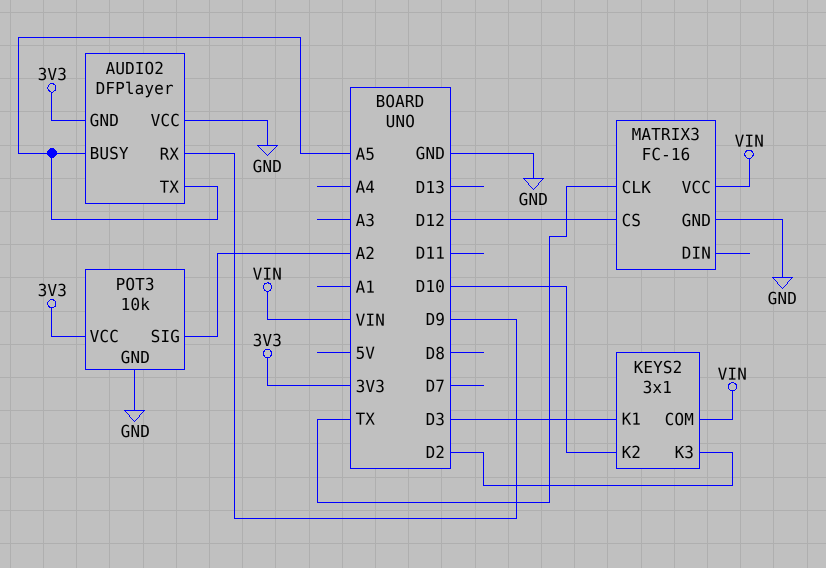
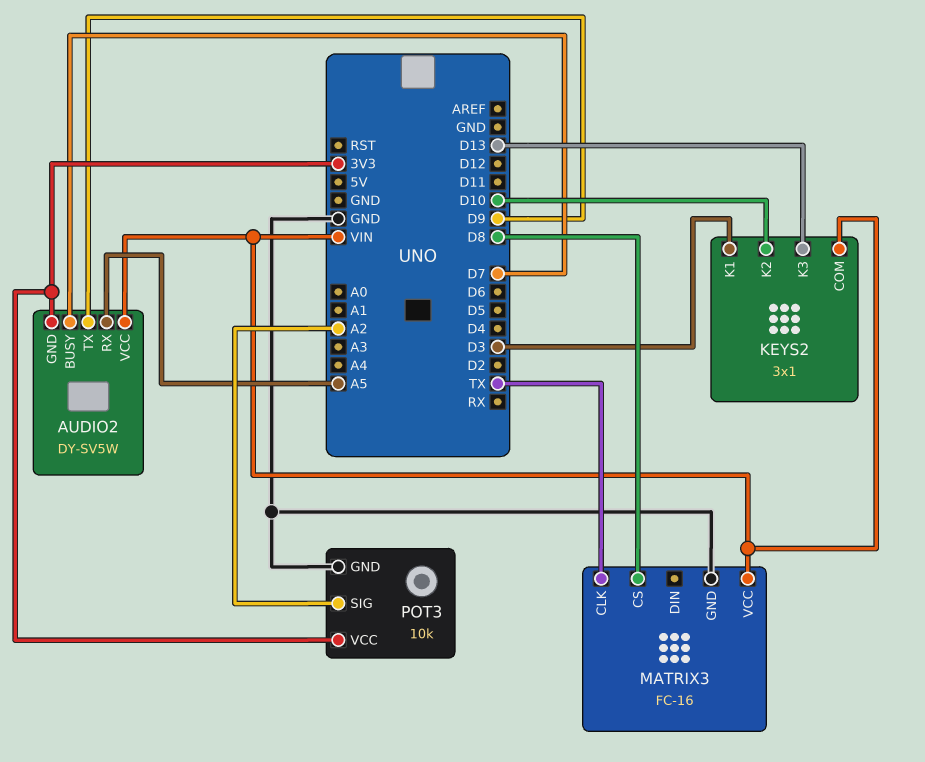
AUDIO2: DFPlayer -> DY-SV5W
AUDIO2 pin BUSY: A5 -> D7
AUDIO2 pin RX: D9 -> A5
AUDIO2 pin TX: A5 -> D9
AUDIO2 pin VCC: GND -> VIN
KEYS2 pin K3: D2 -> D13
MATRIX3 pin CS: D12 -> D8

